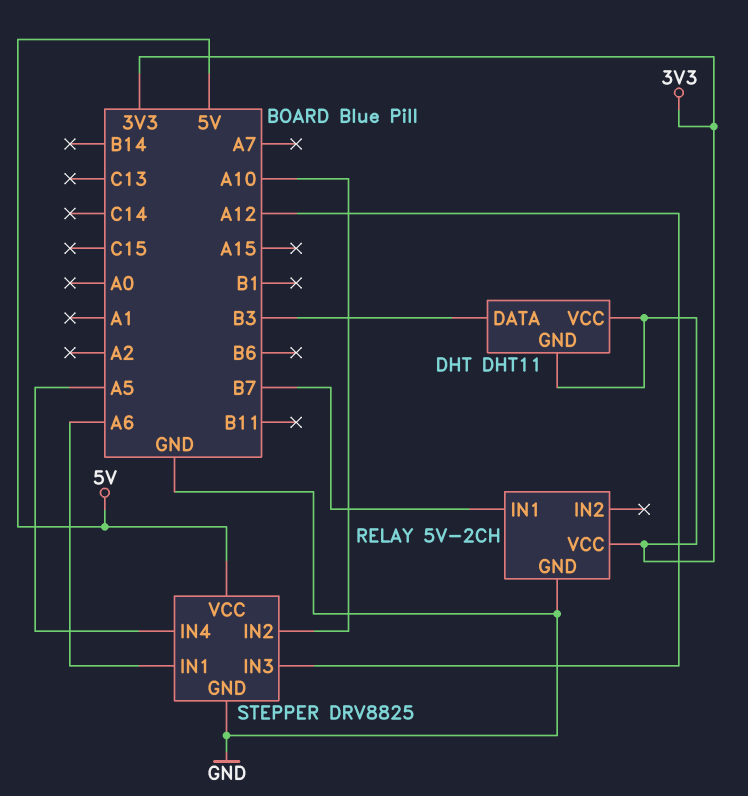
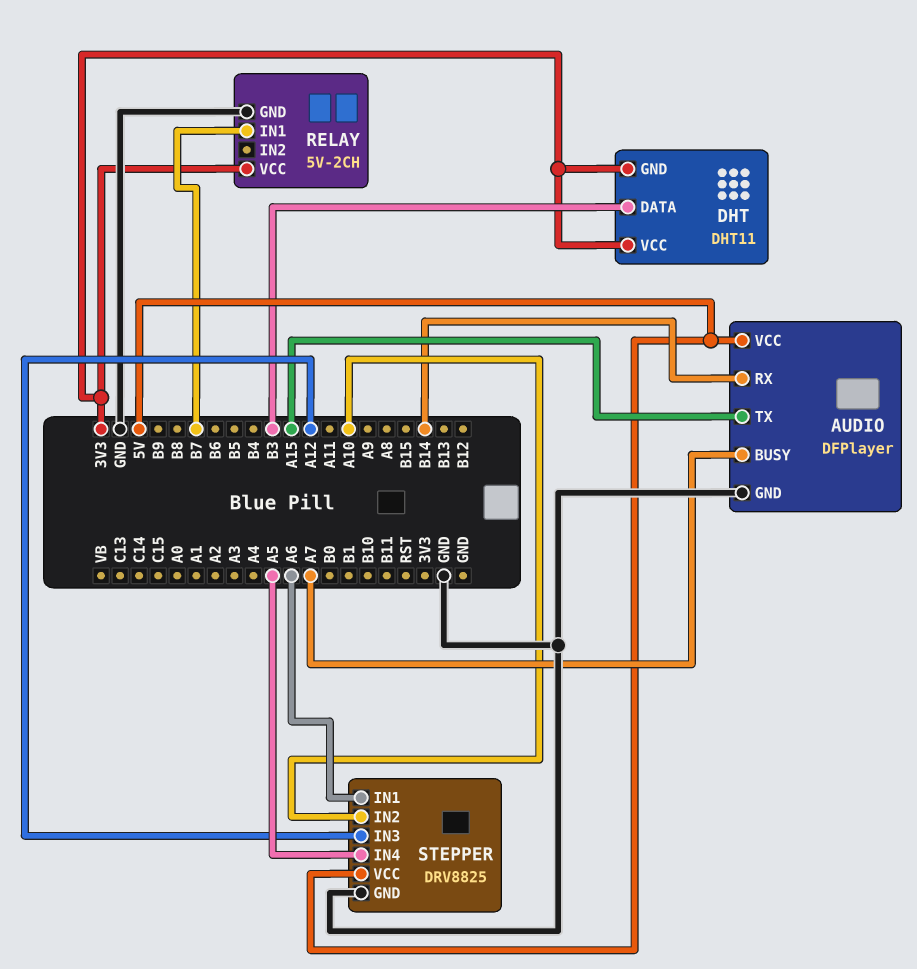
AUDIO: none -> DFPlayer
AUDIO pin BUSY: none -> A7
AUDIO pin GND: none -> GND
AUDIO pin RX: none -> B14
AUDIO pin TX: none -> A15
AUDIO pin VCC: none -> 5V

